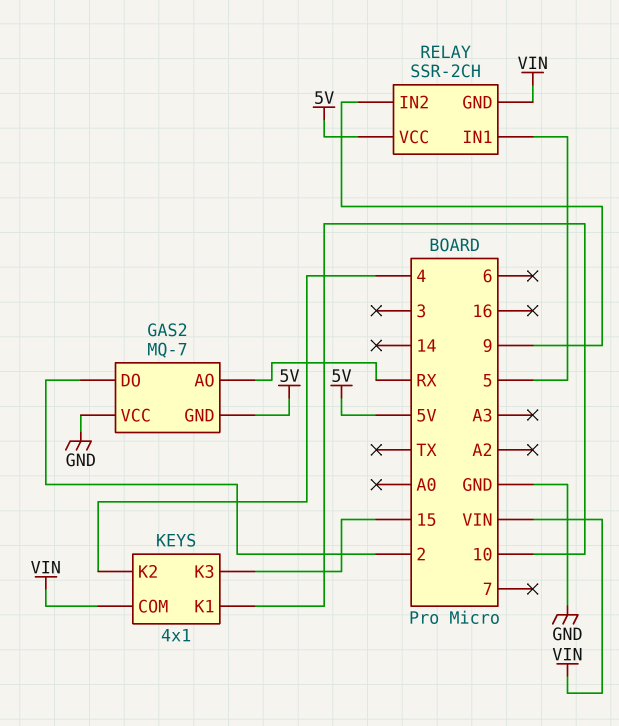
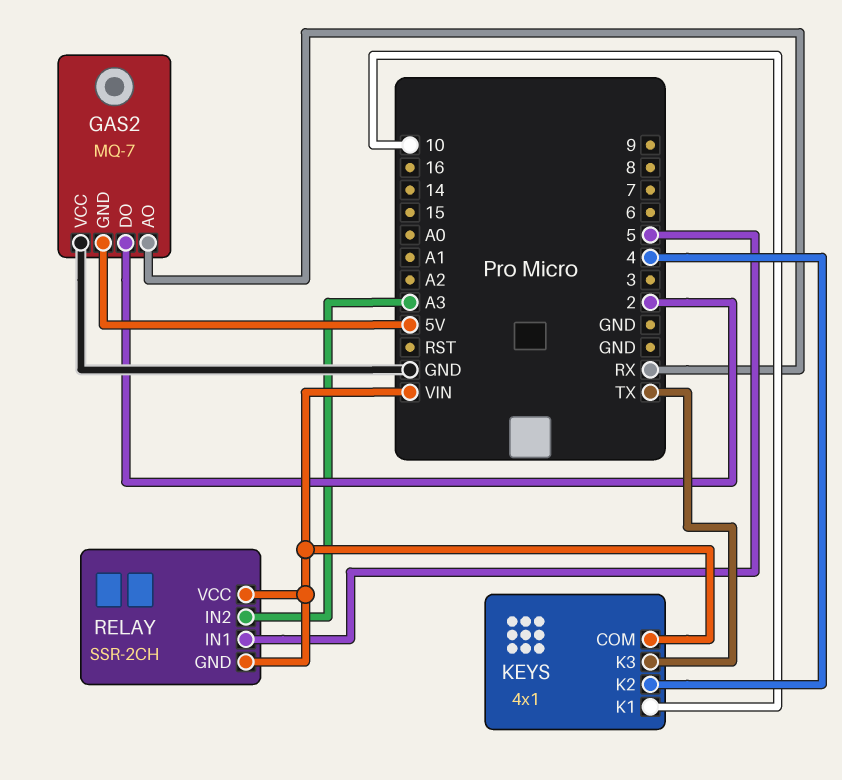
KEYS pin K3: 15 -> TX
RELAY pin IN2: 9 -> A3
RELAY pin VCC: 5V -> VIN

